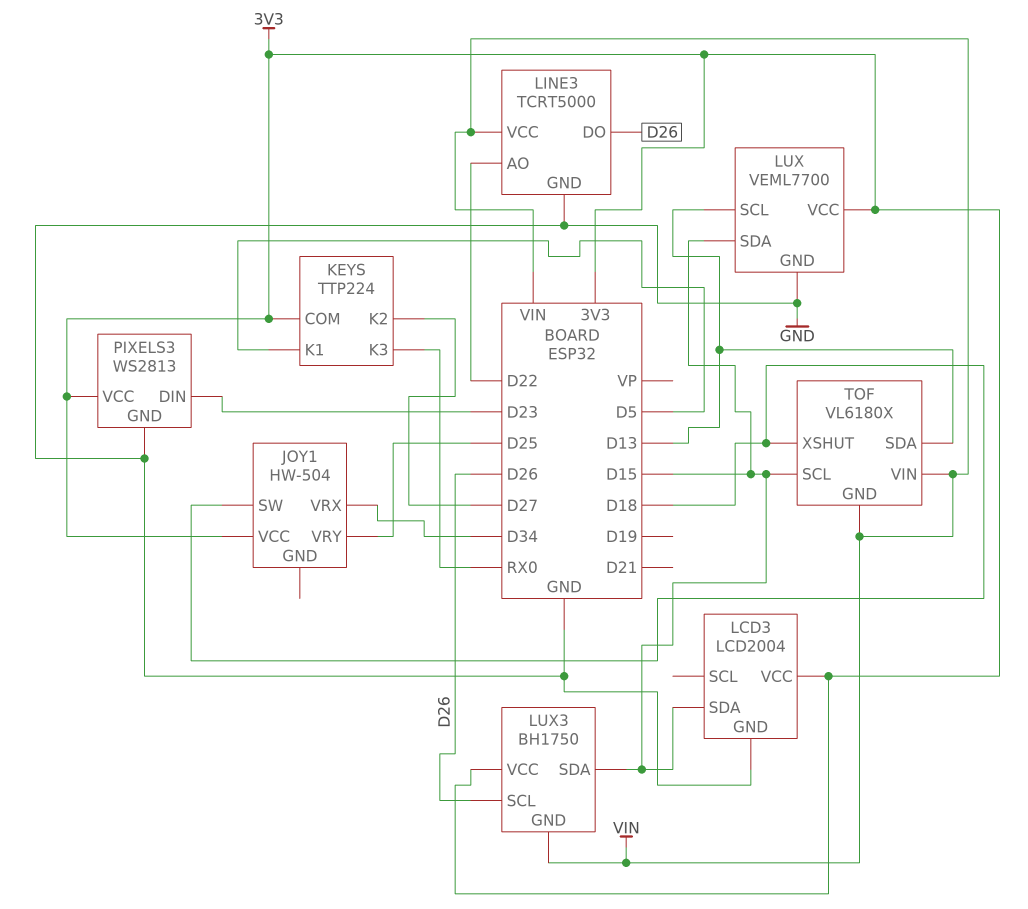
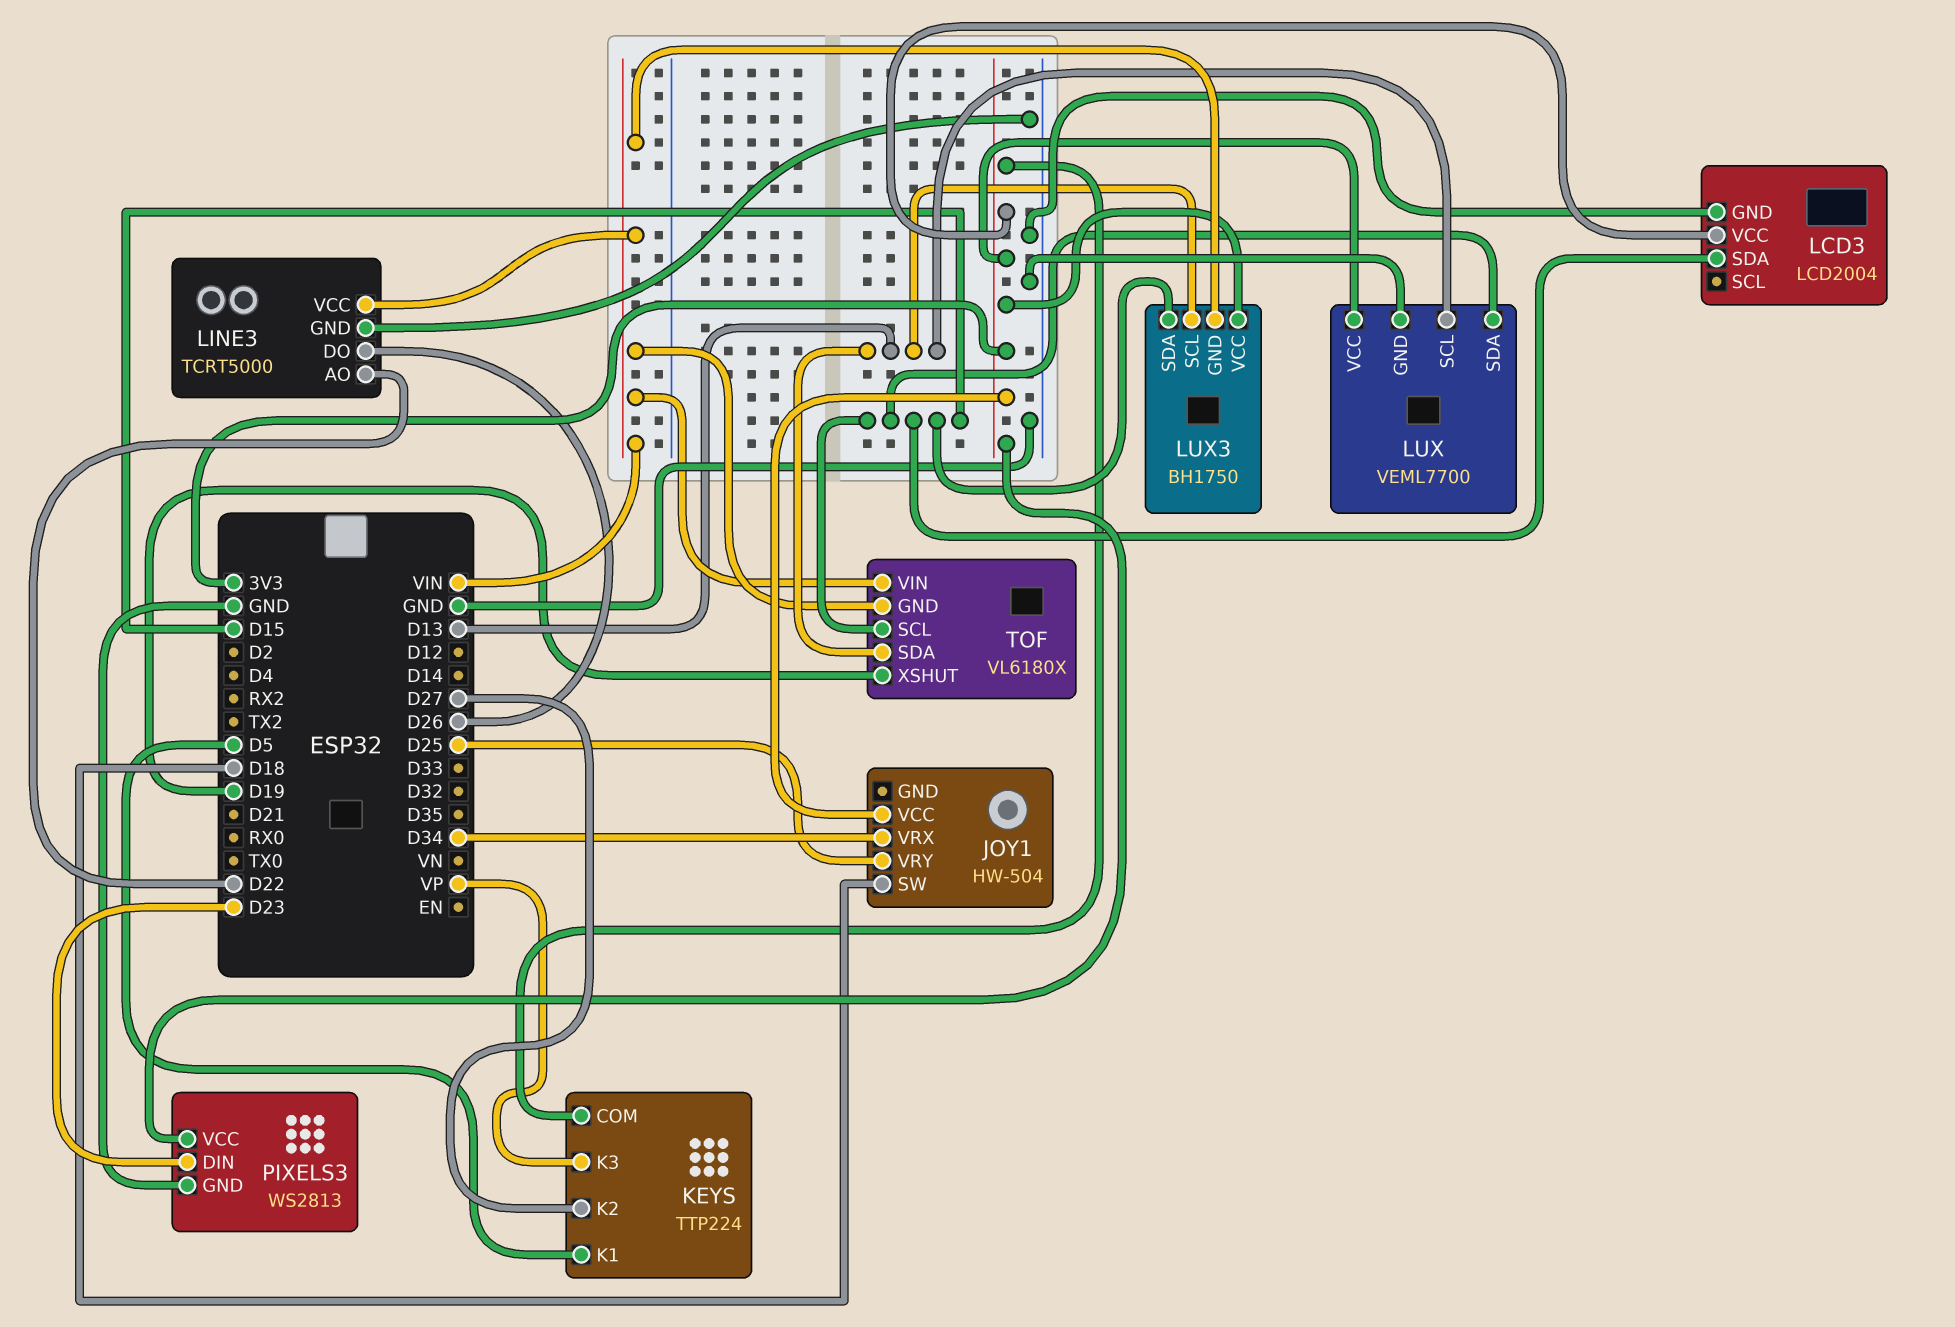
KEYS pin K3: RX0 -> VP
LUX3 pin SCL: D26 -> D13
TOF pin XSHUT: D18 -> D19

